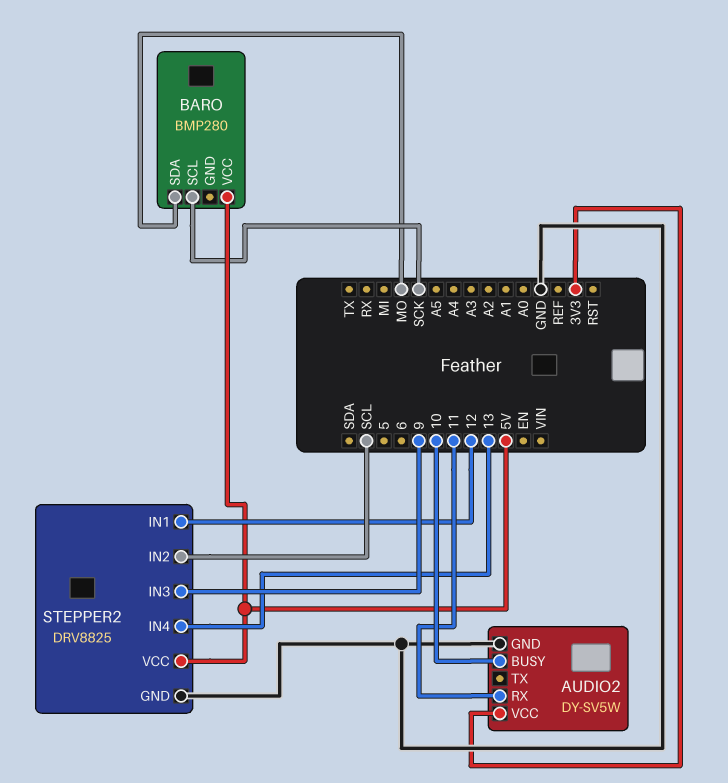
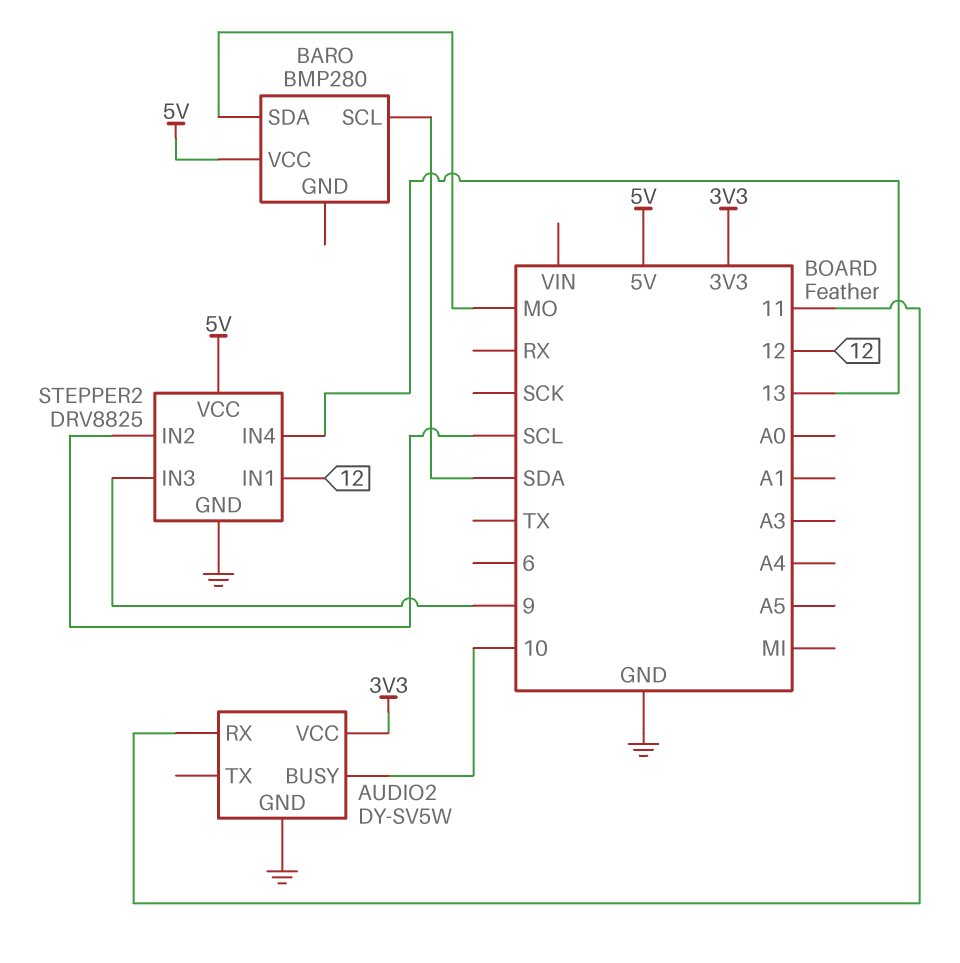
BARO pin SCL: SCK -> SDA

